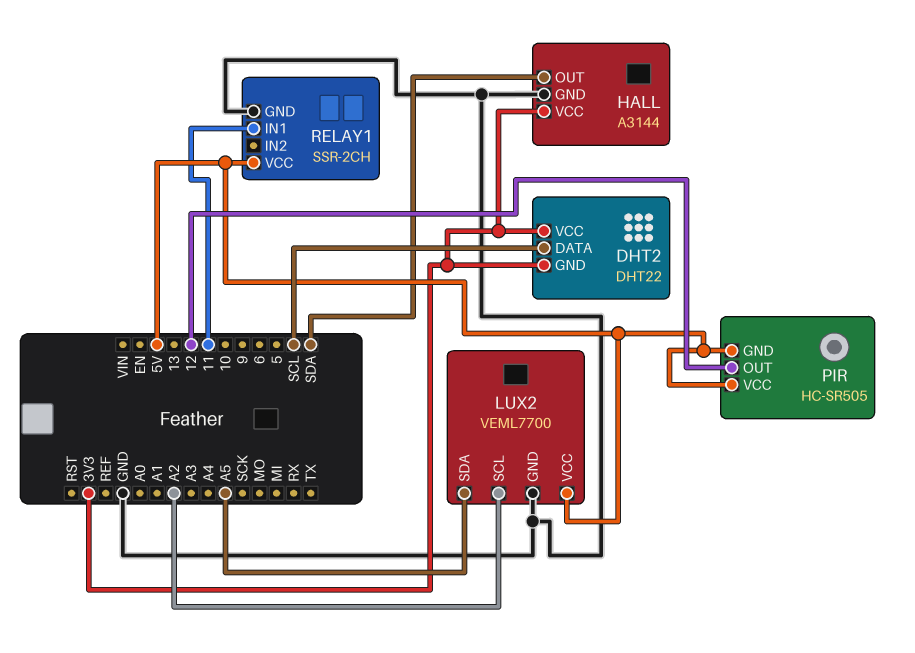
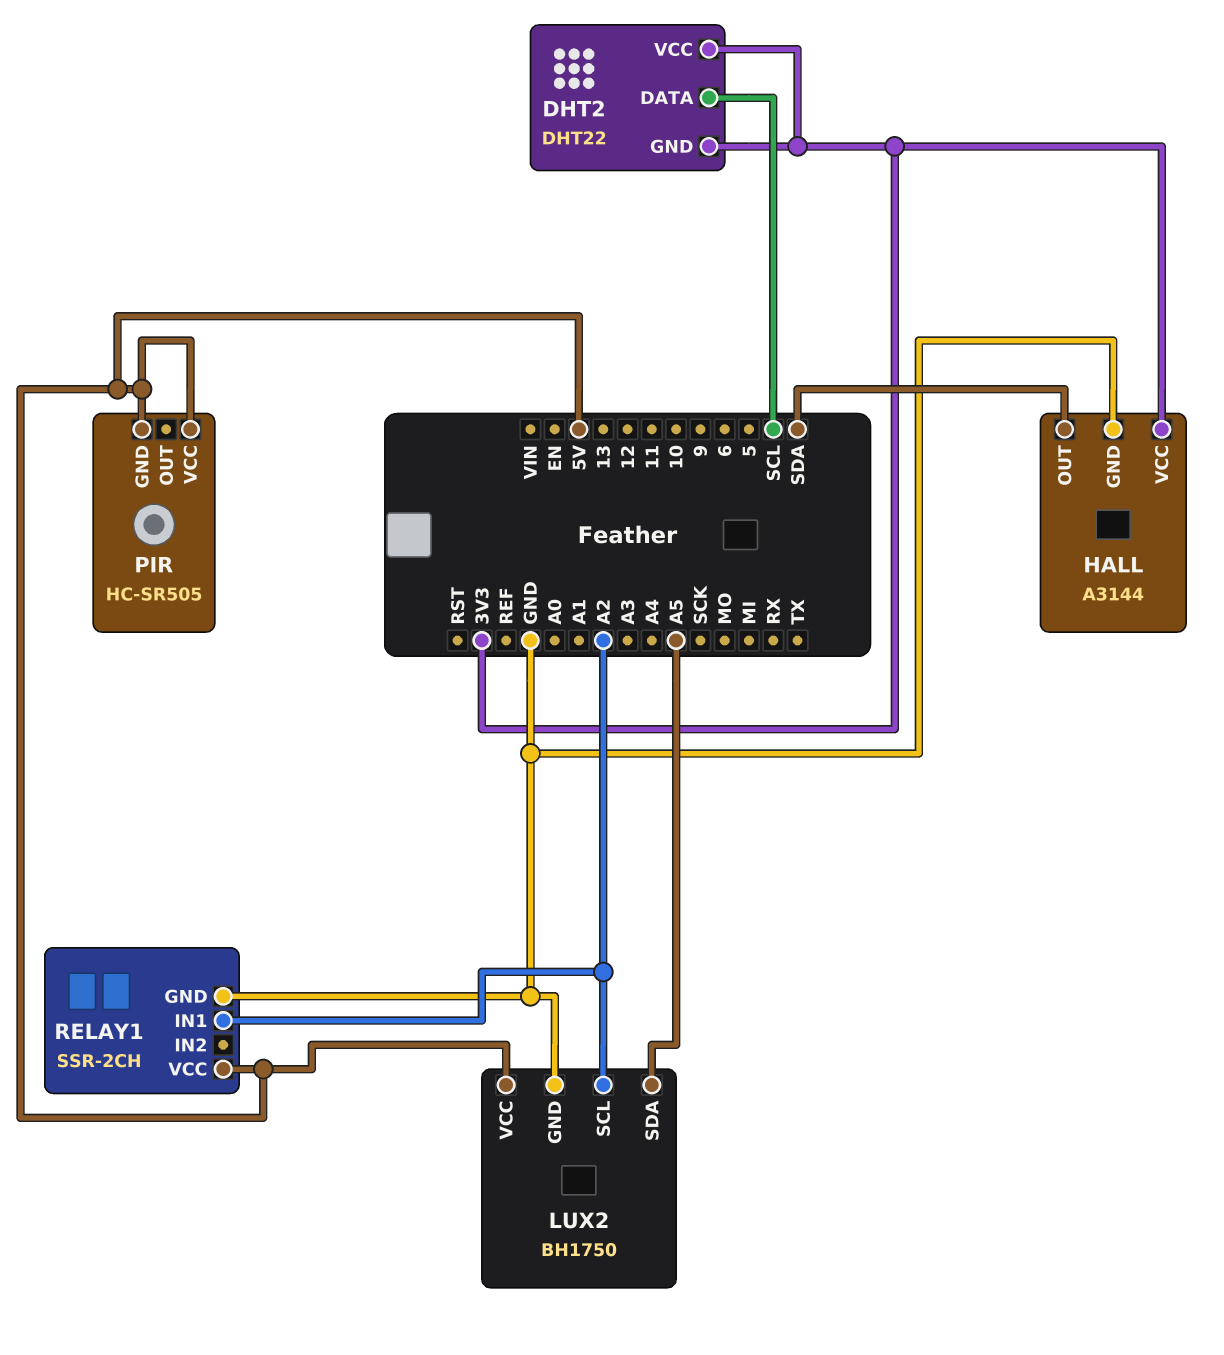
LUX2: VEML7700 -> BH1750
PIR pin OUT: 12 -> none
RELAY1 pin IN1: 11 -> A2

